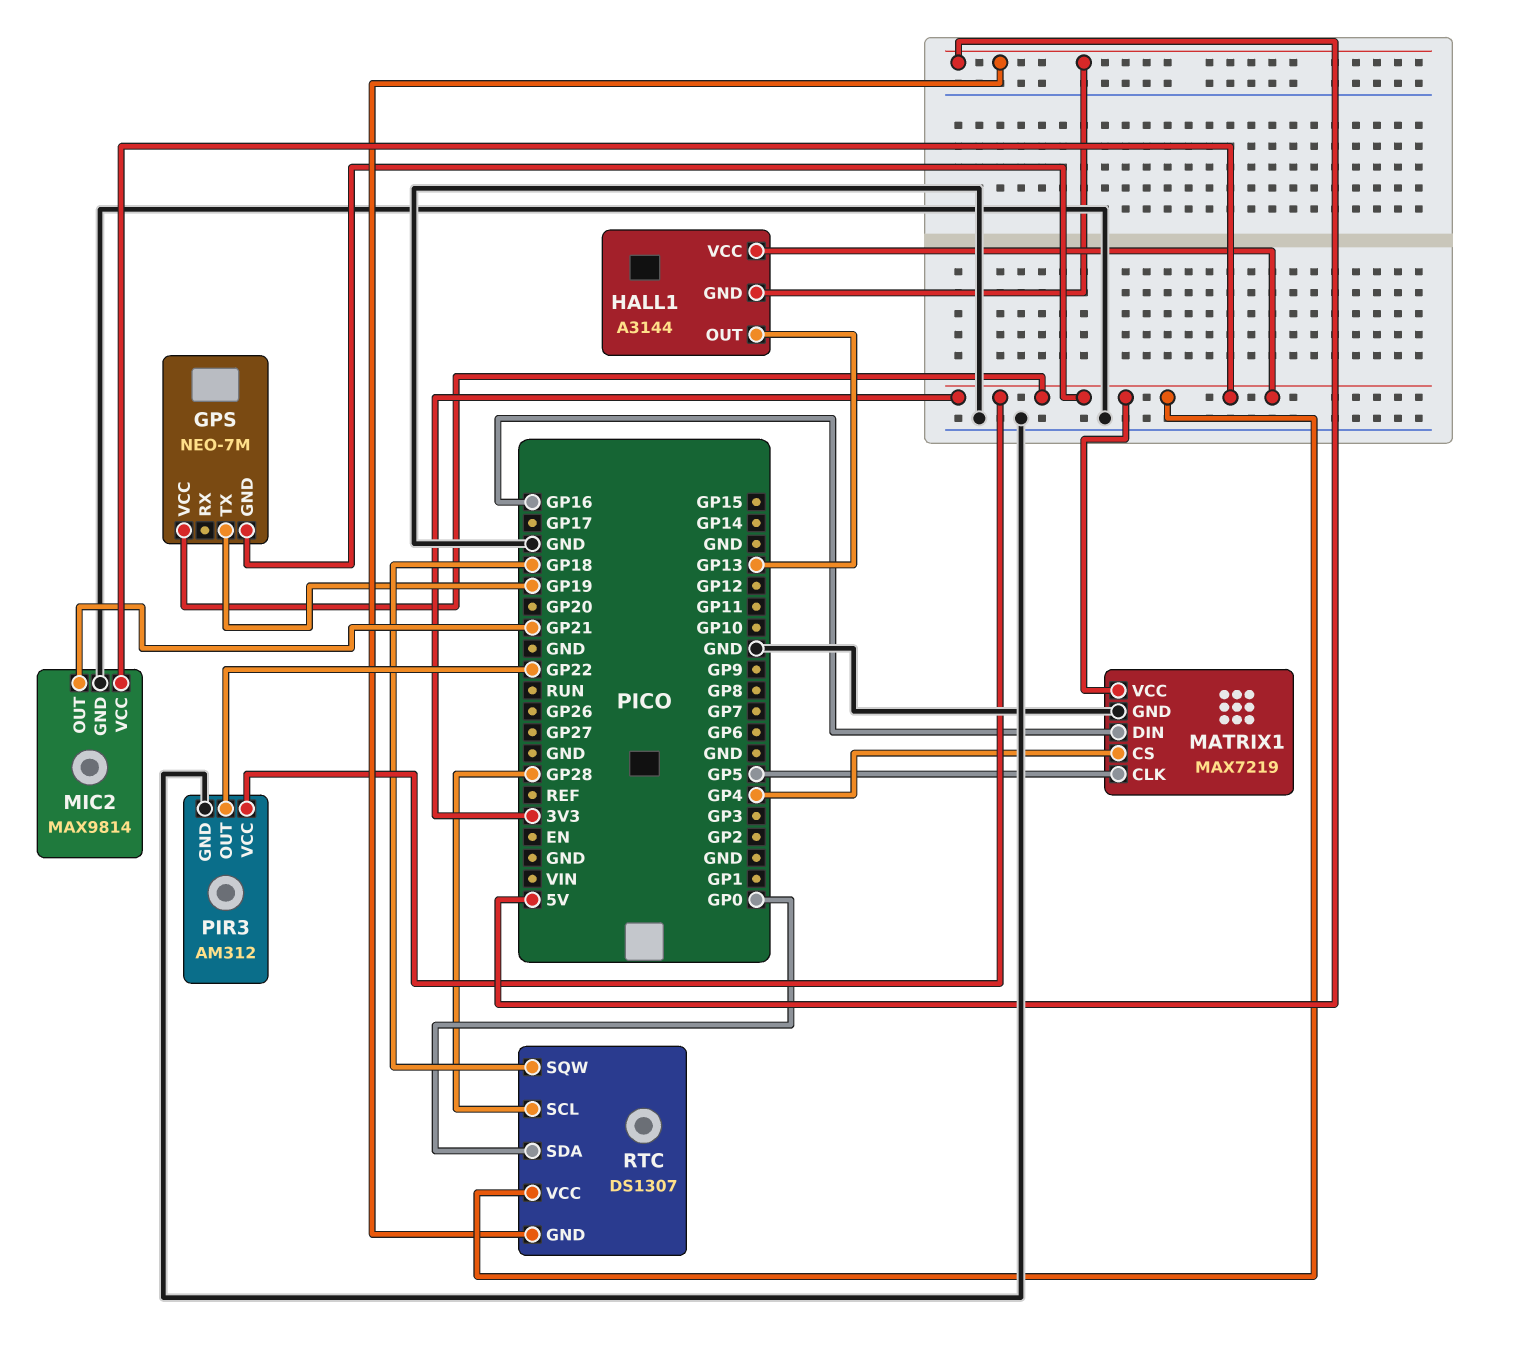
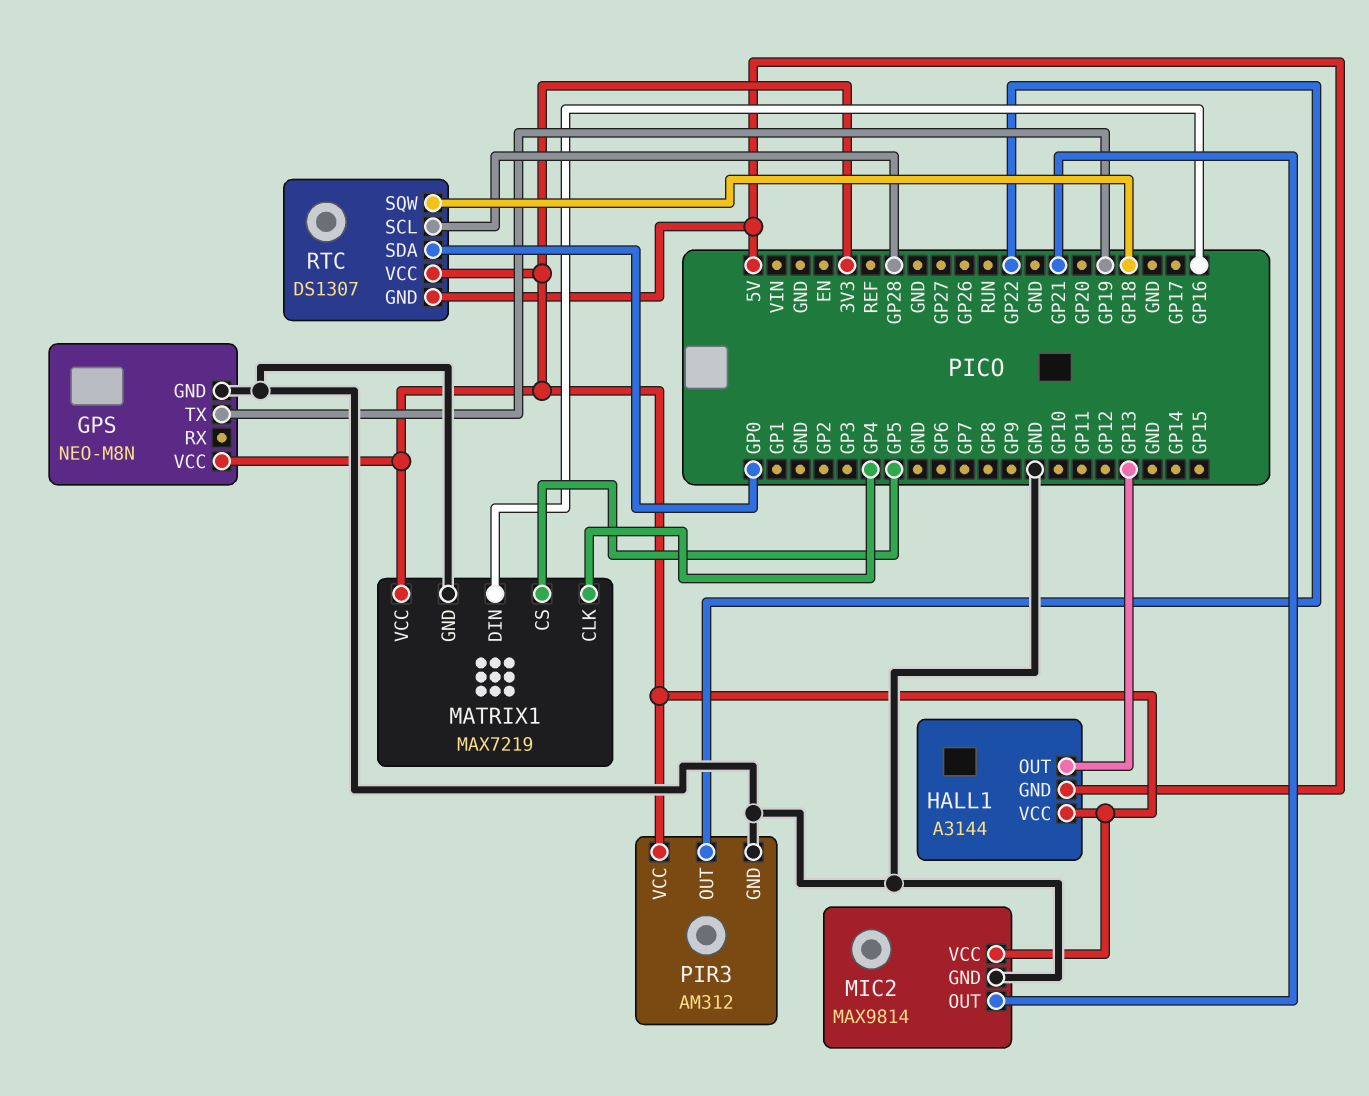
GPS: NEO-7M -> NEO-M8N
GPS pin GND: 3V3 -> GND
MATRIX1 pin CLK: GP5 -> GP4
MATRIX1 pin CS: GP4 -> GP5

